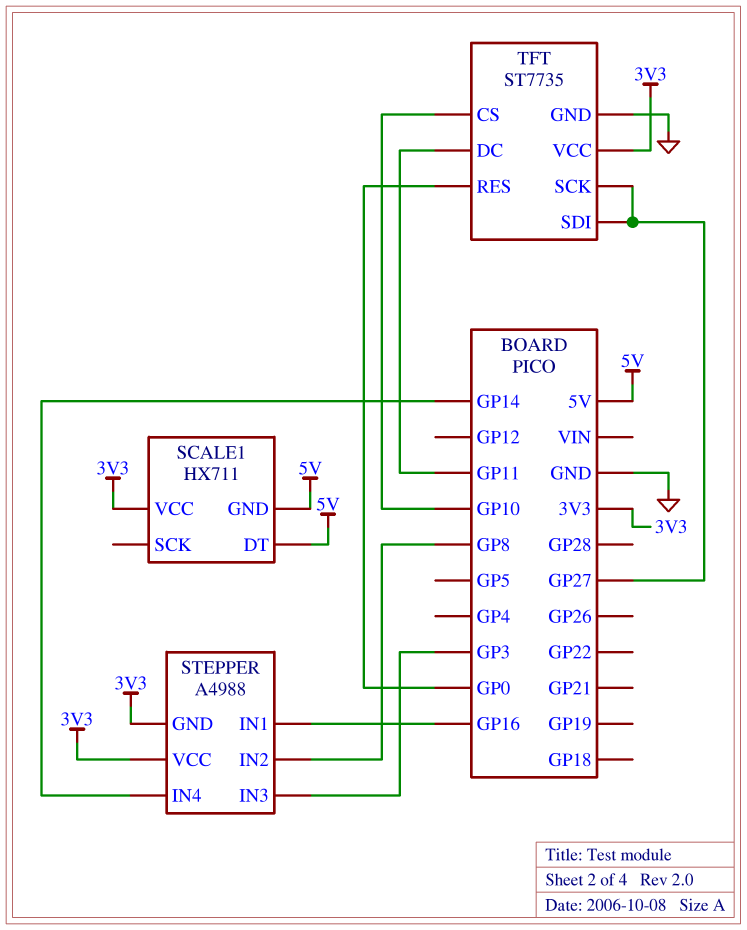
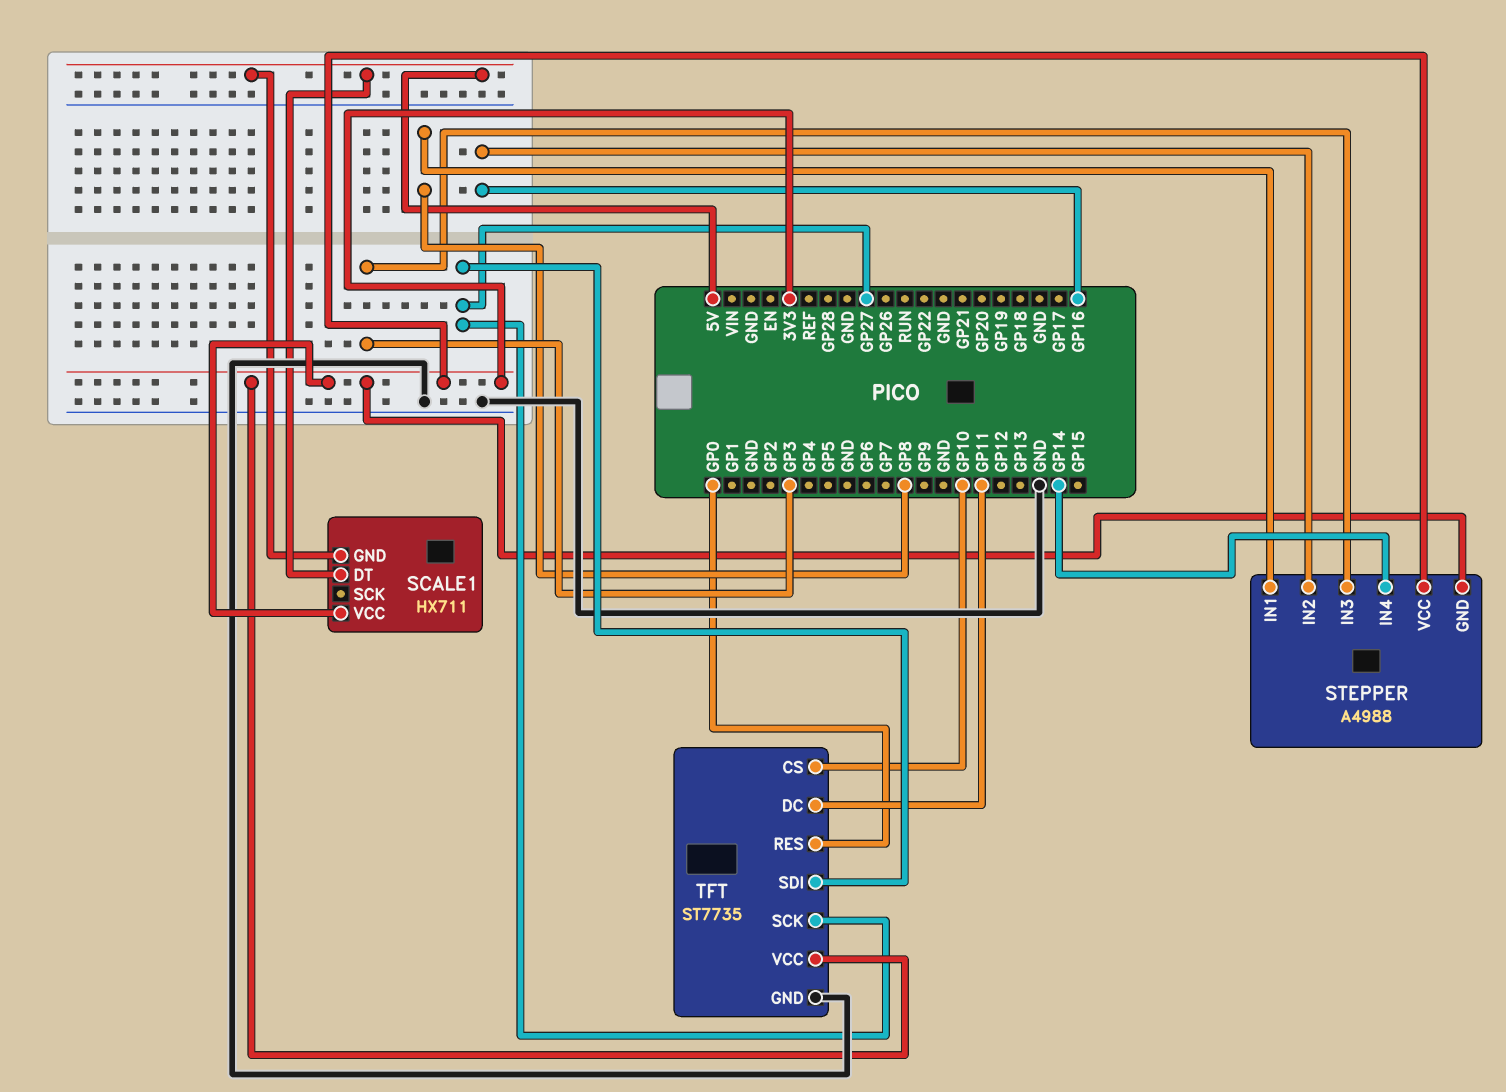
STEPPER pin IN1: GP16 -> GP8
STEPPER pin IN2: GP8 -> GP16

